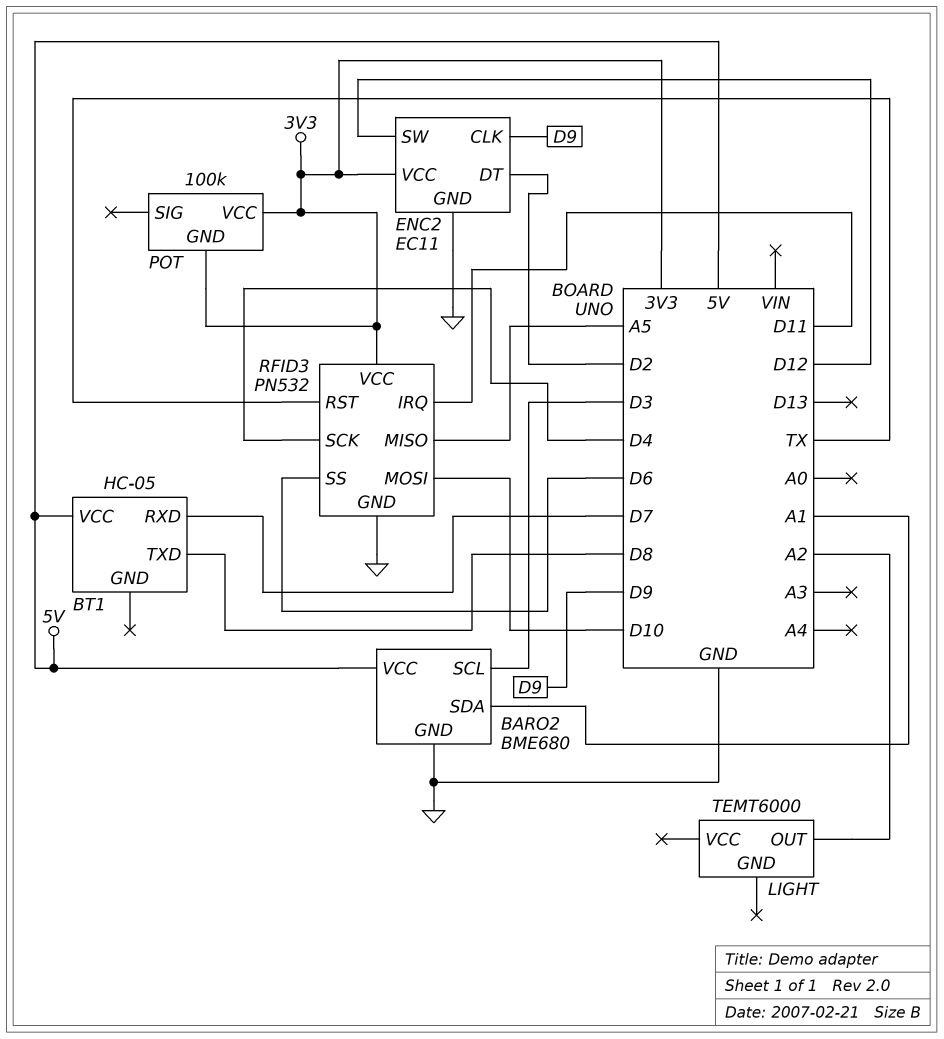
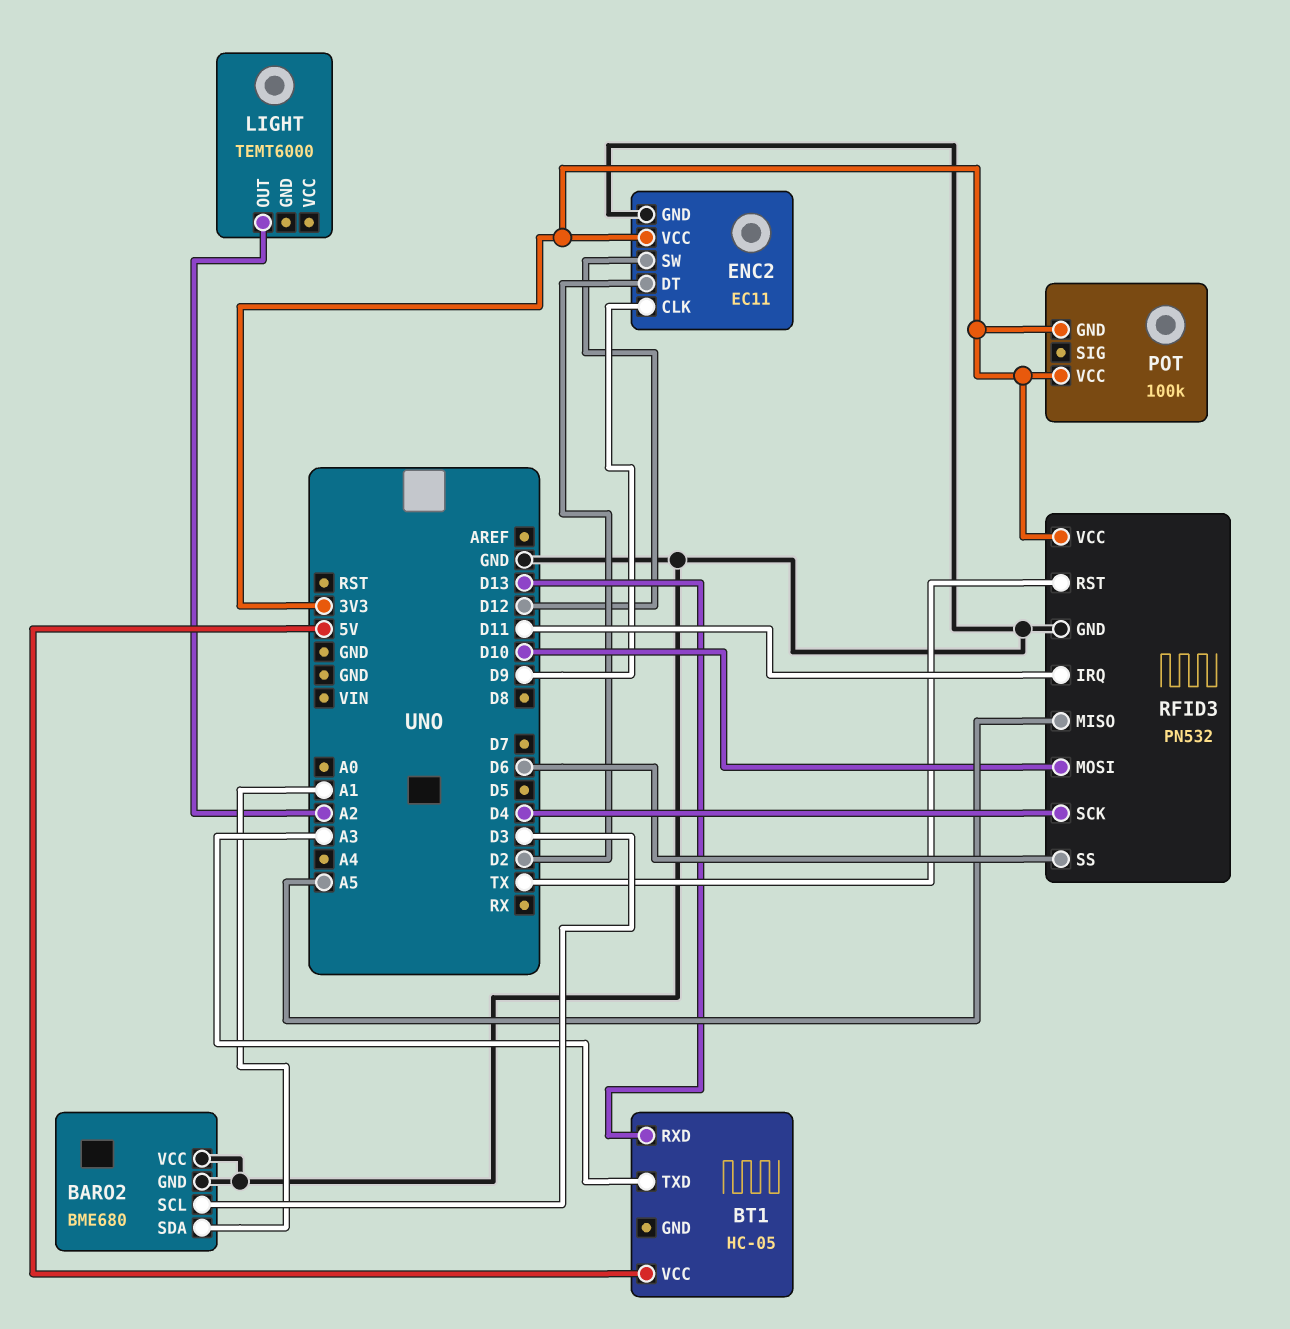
BARO2 pin VCC: 5V -> GND
BT1 pin RXD: D7 -> D13
BT1 pin TXD: D8 -> A3

